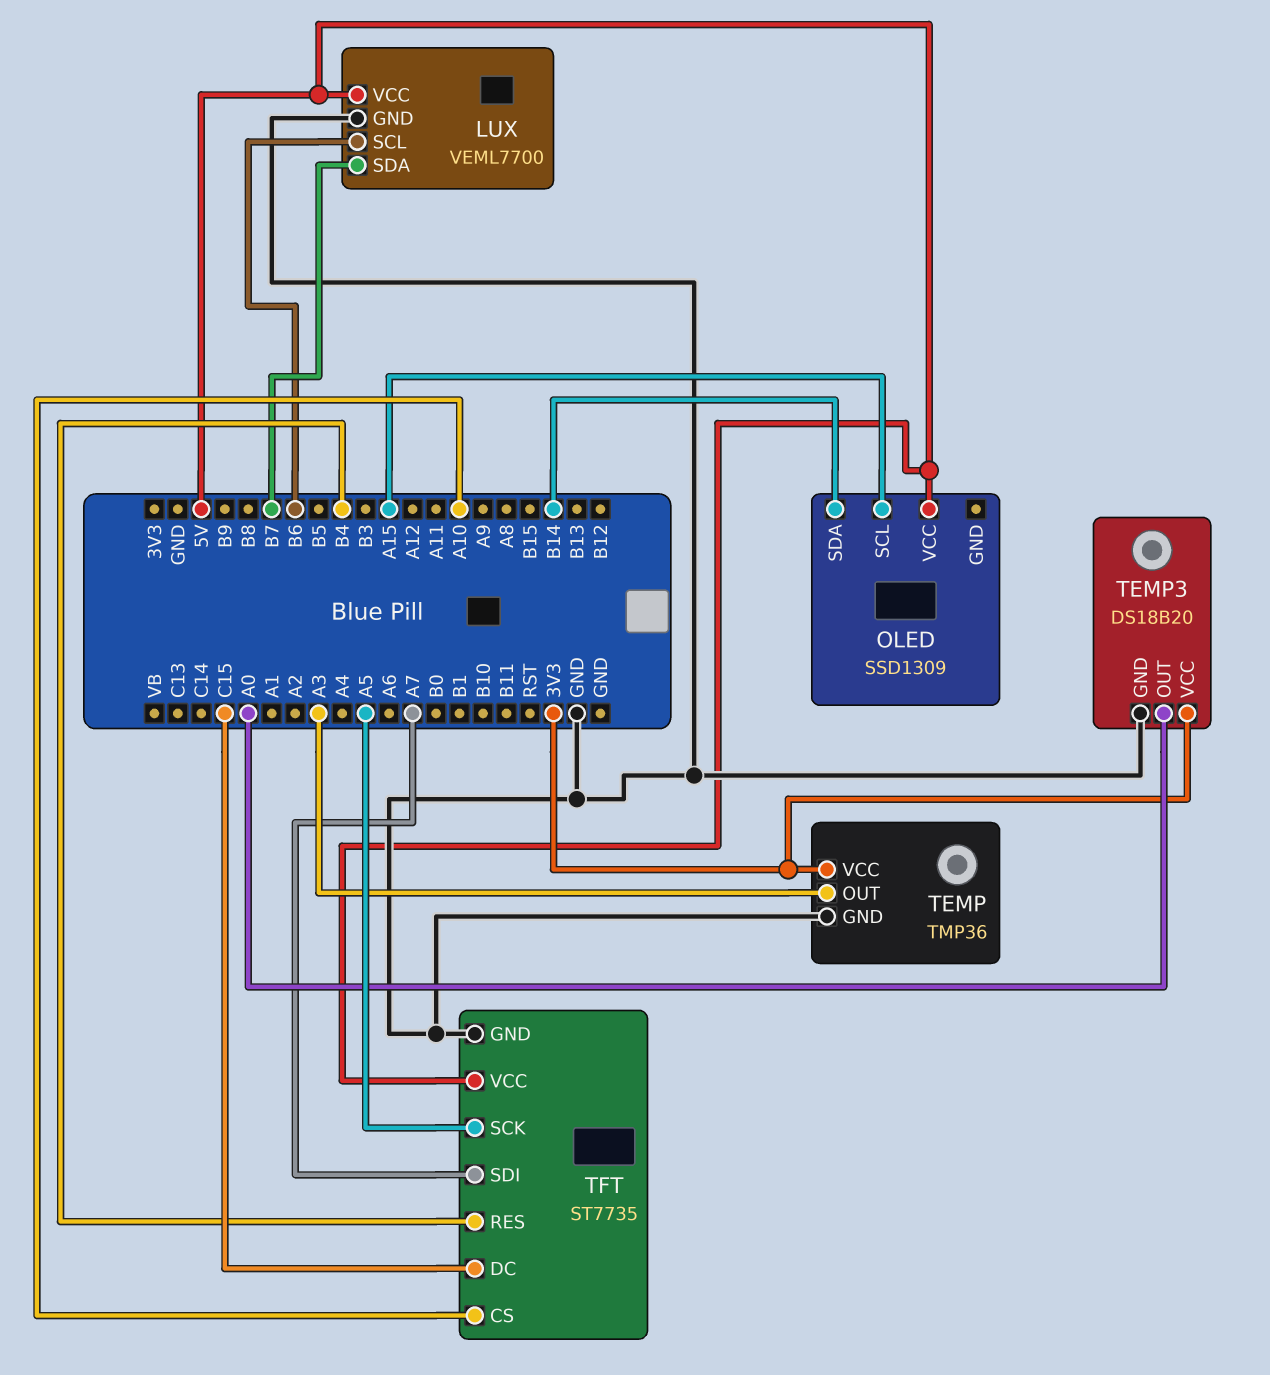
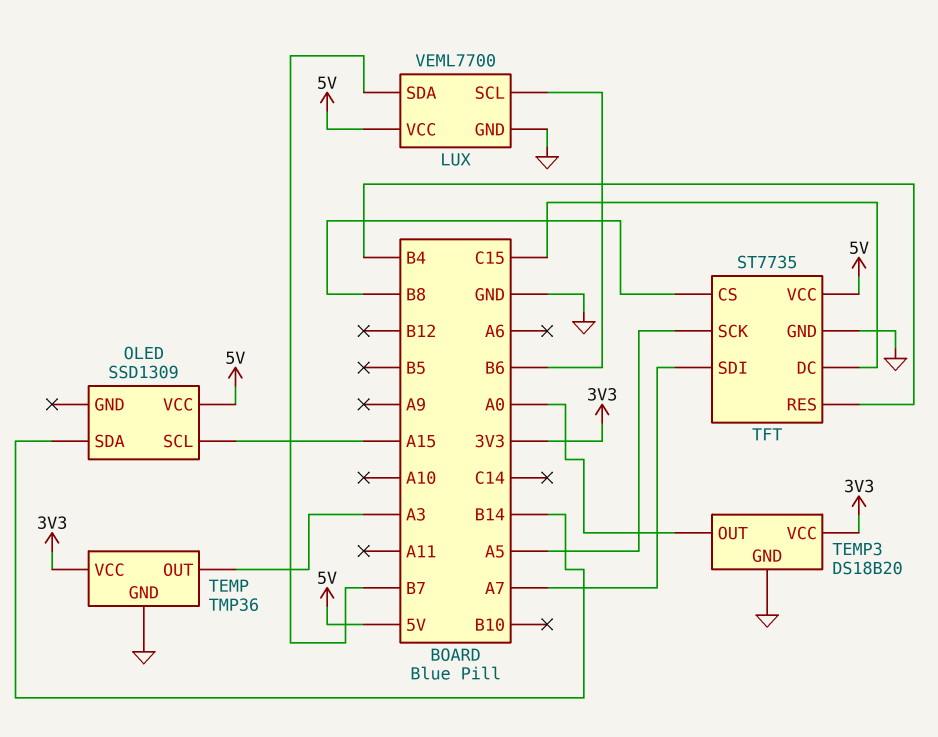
TFT pin CS: A10 -> B8

